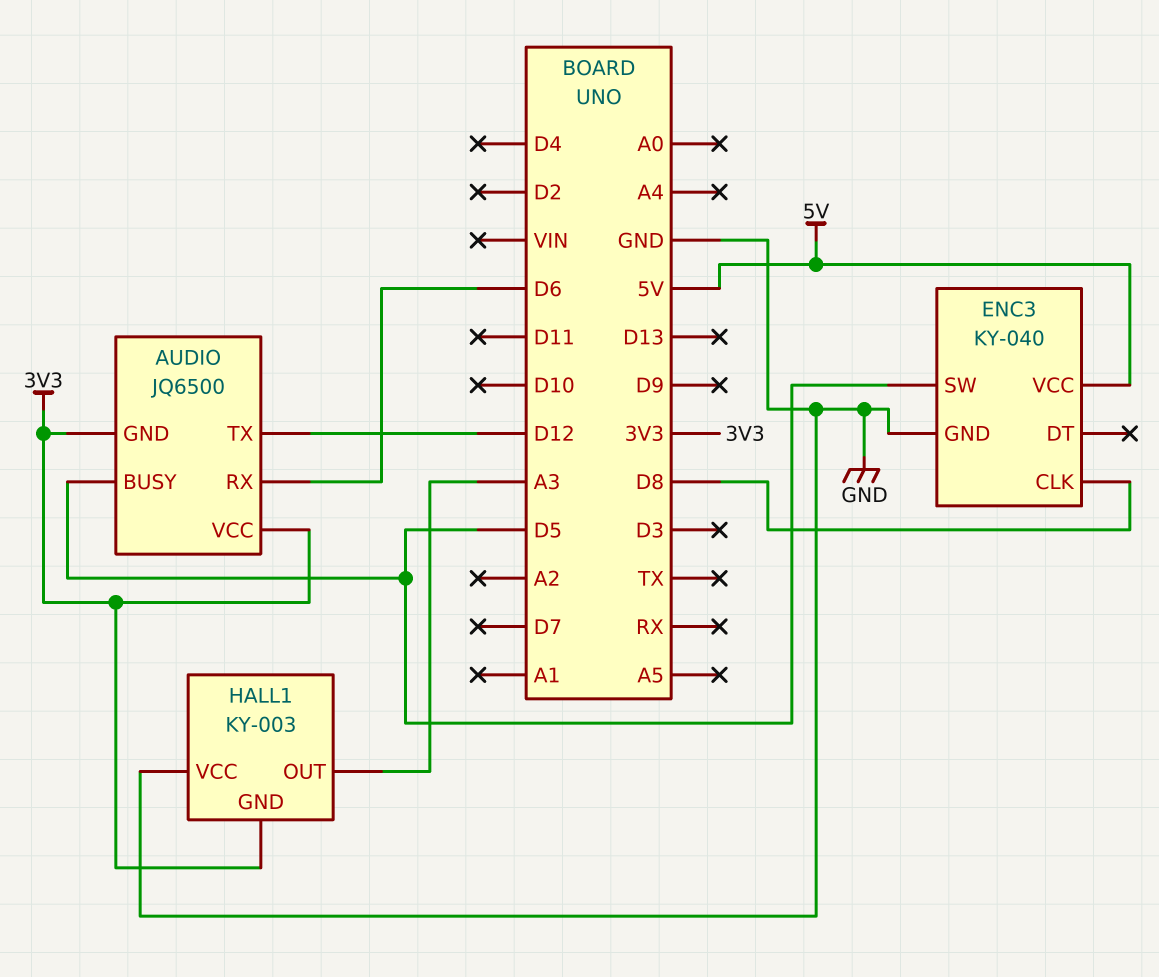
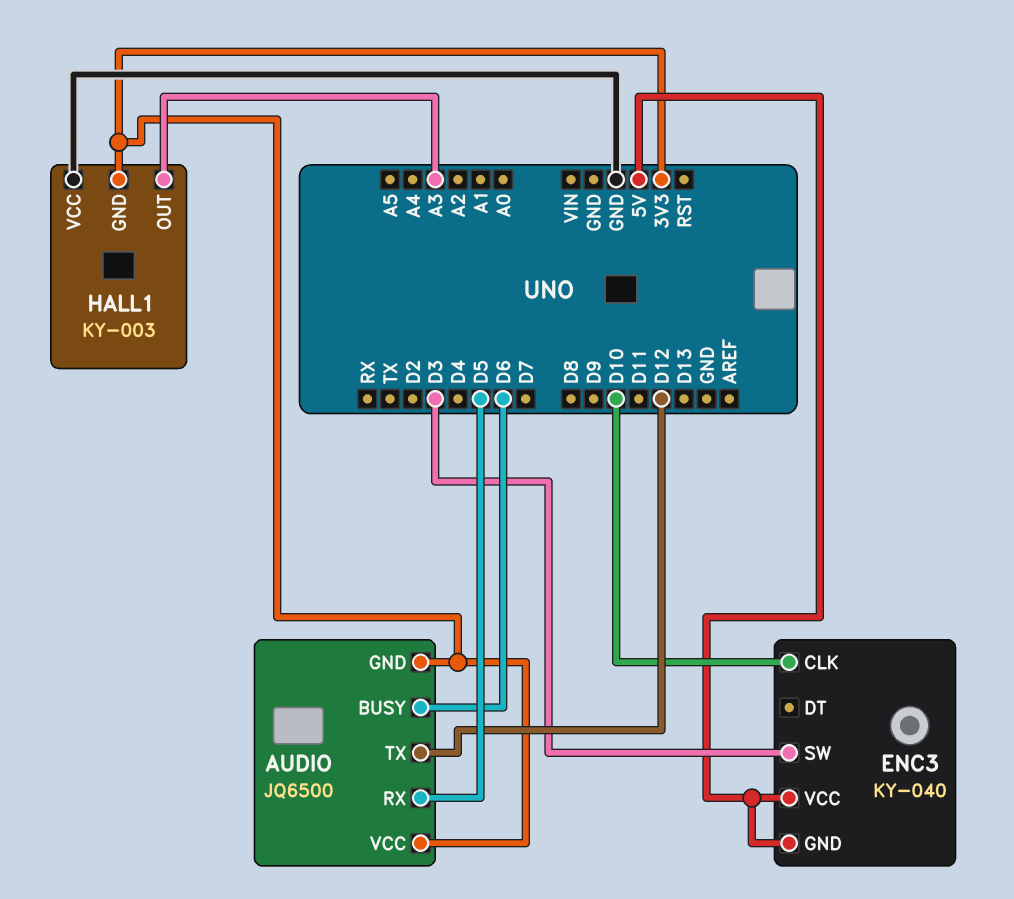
AUDIO pin BUSY: D5 -> D6
AUDIO pin RX: D6 -> D5
ENC3 pin CLK: D8 -> D10
ENC3 pin GND: GND -> 5V
ENC3 pin SW: D5 -> D3

